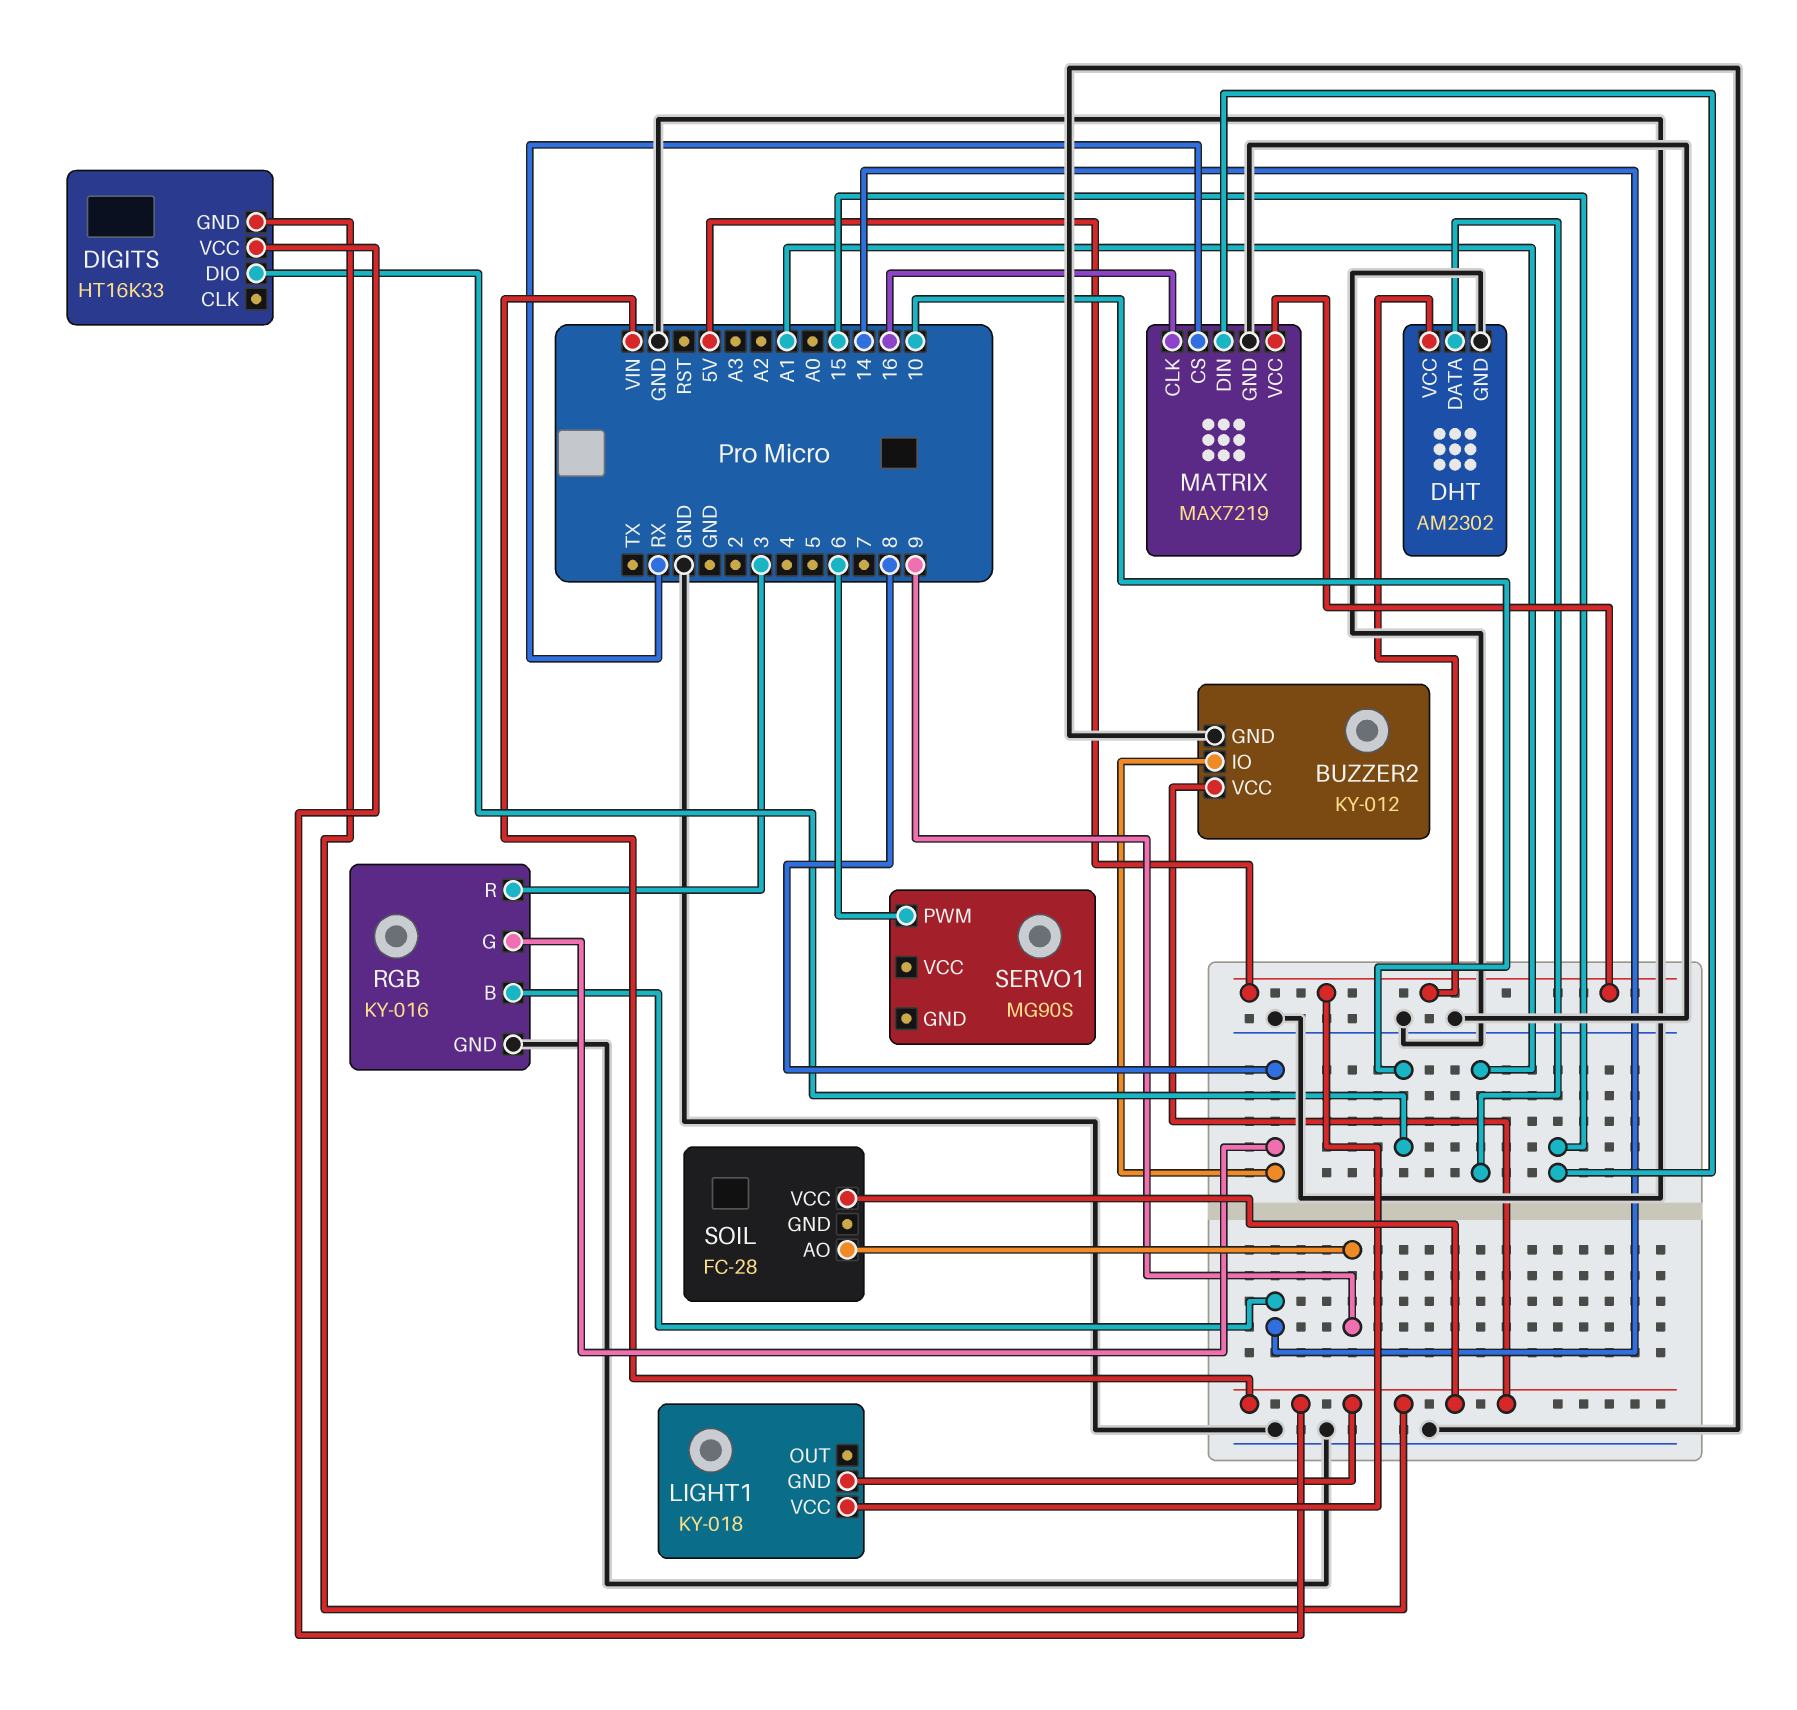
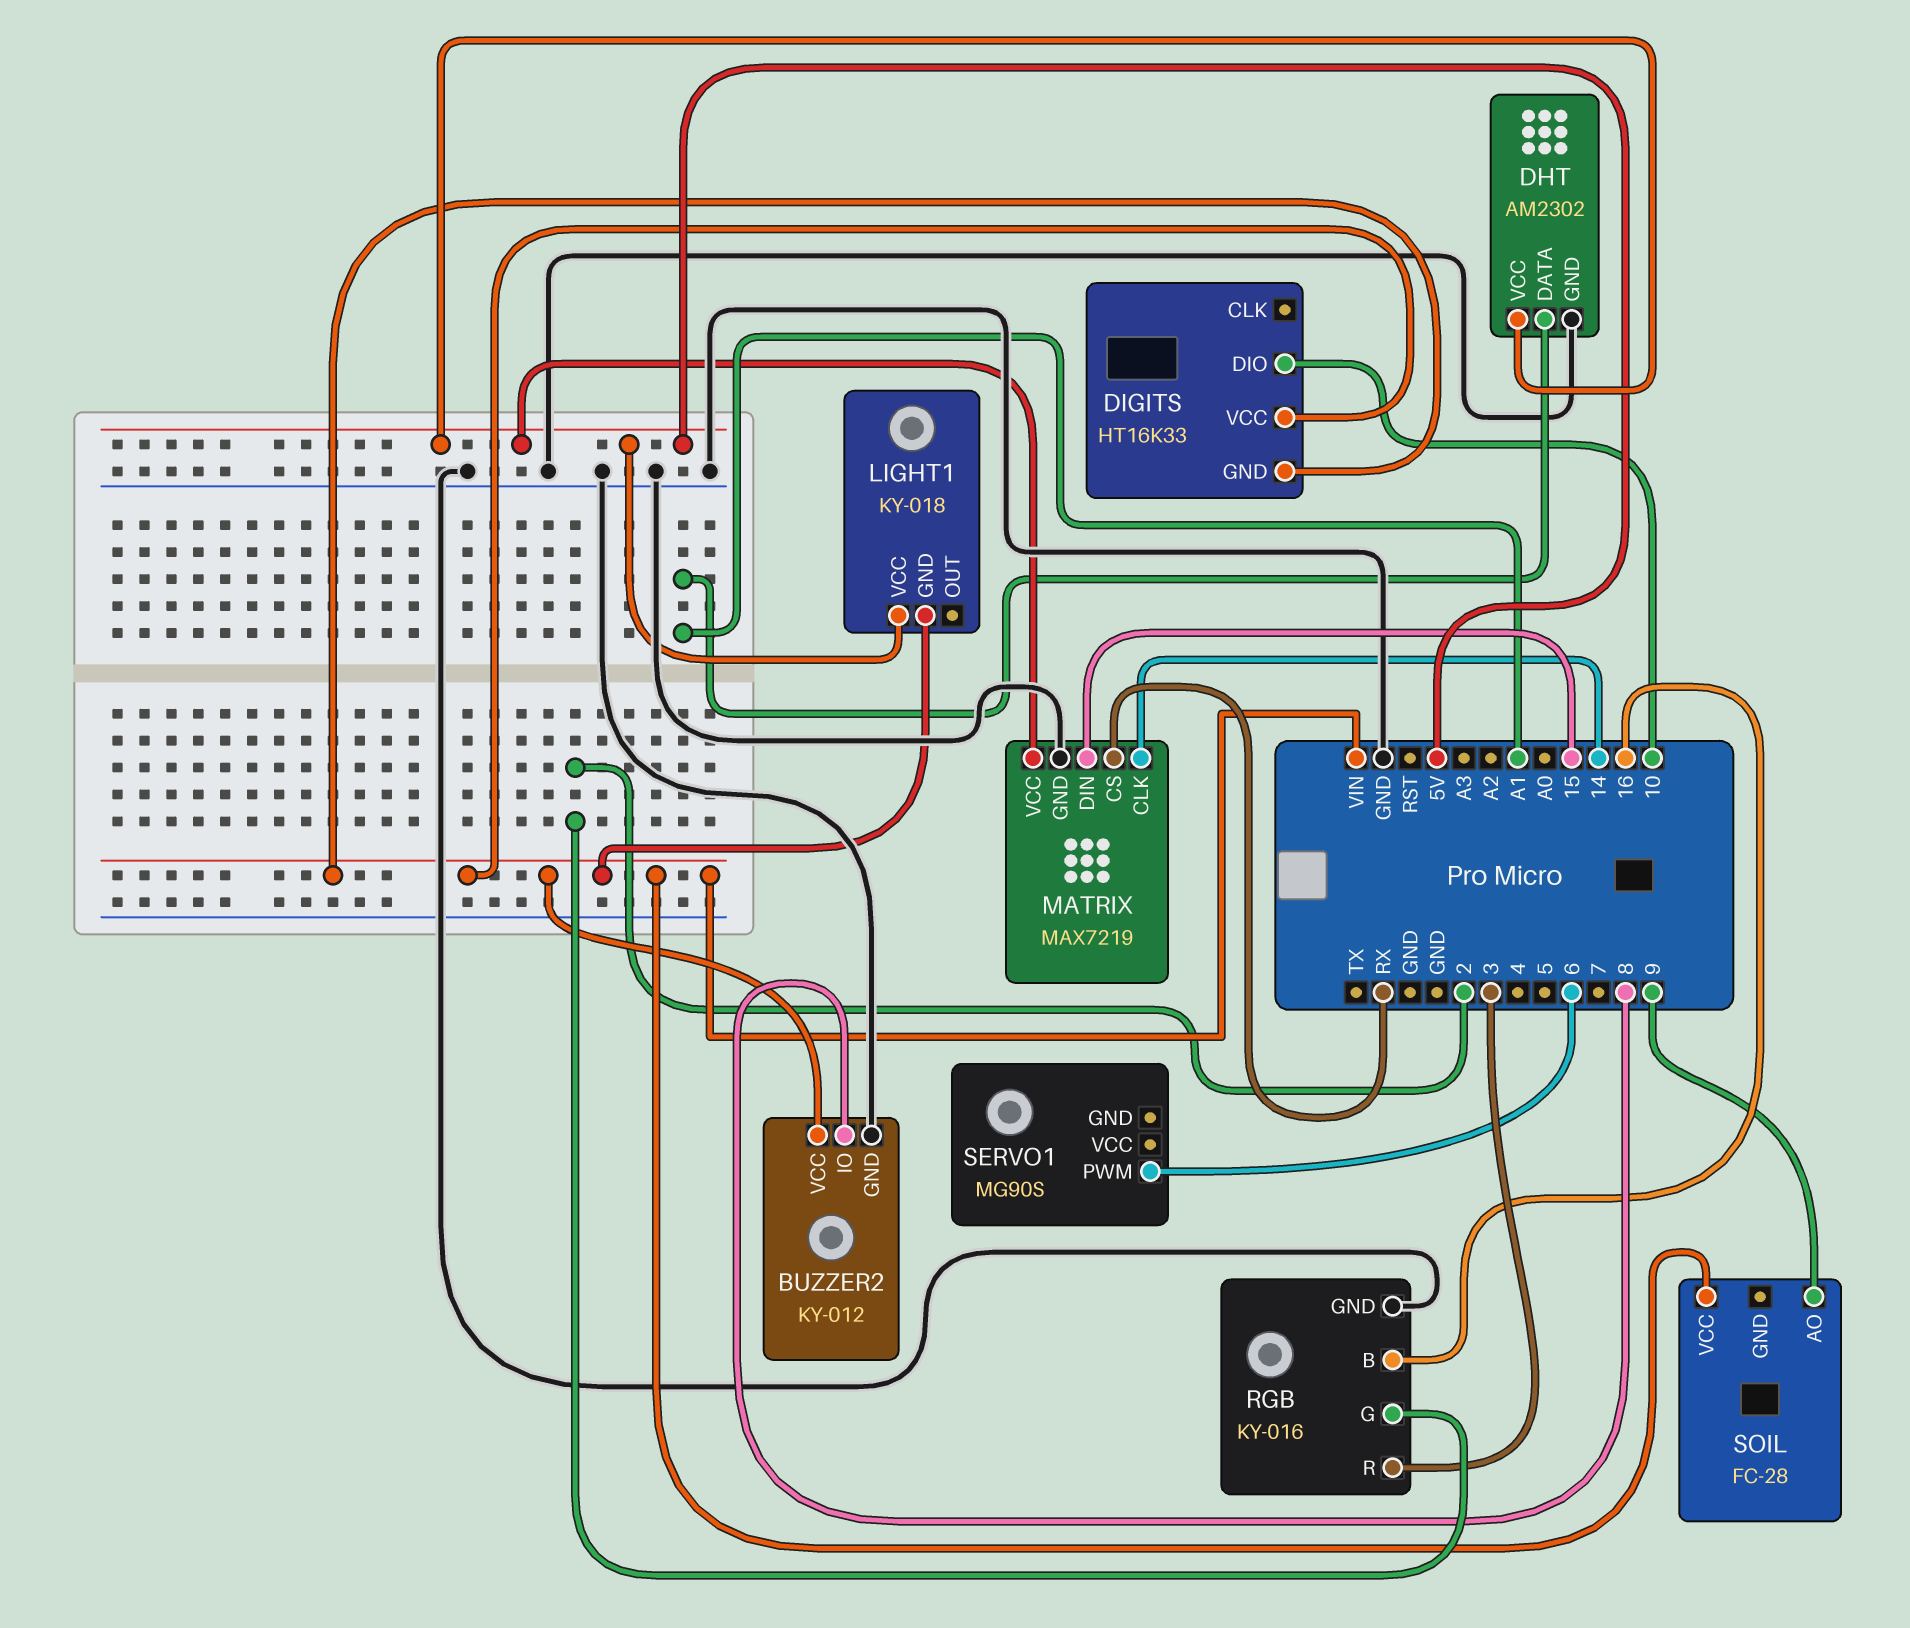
MATRIX pin CLK: 16 -> 14
RGB pin B: 14 -> 16
RGB pin G: 8 -> 2

